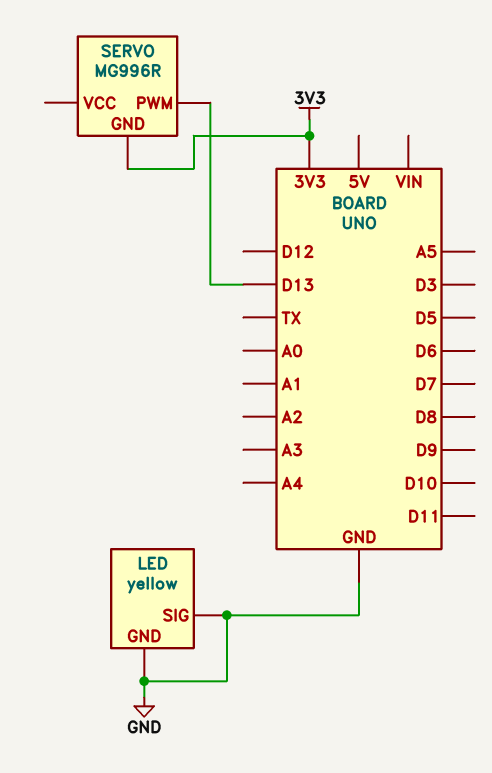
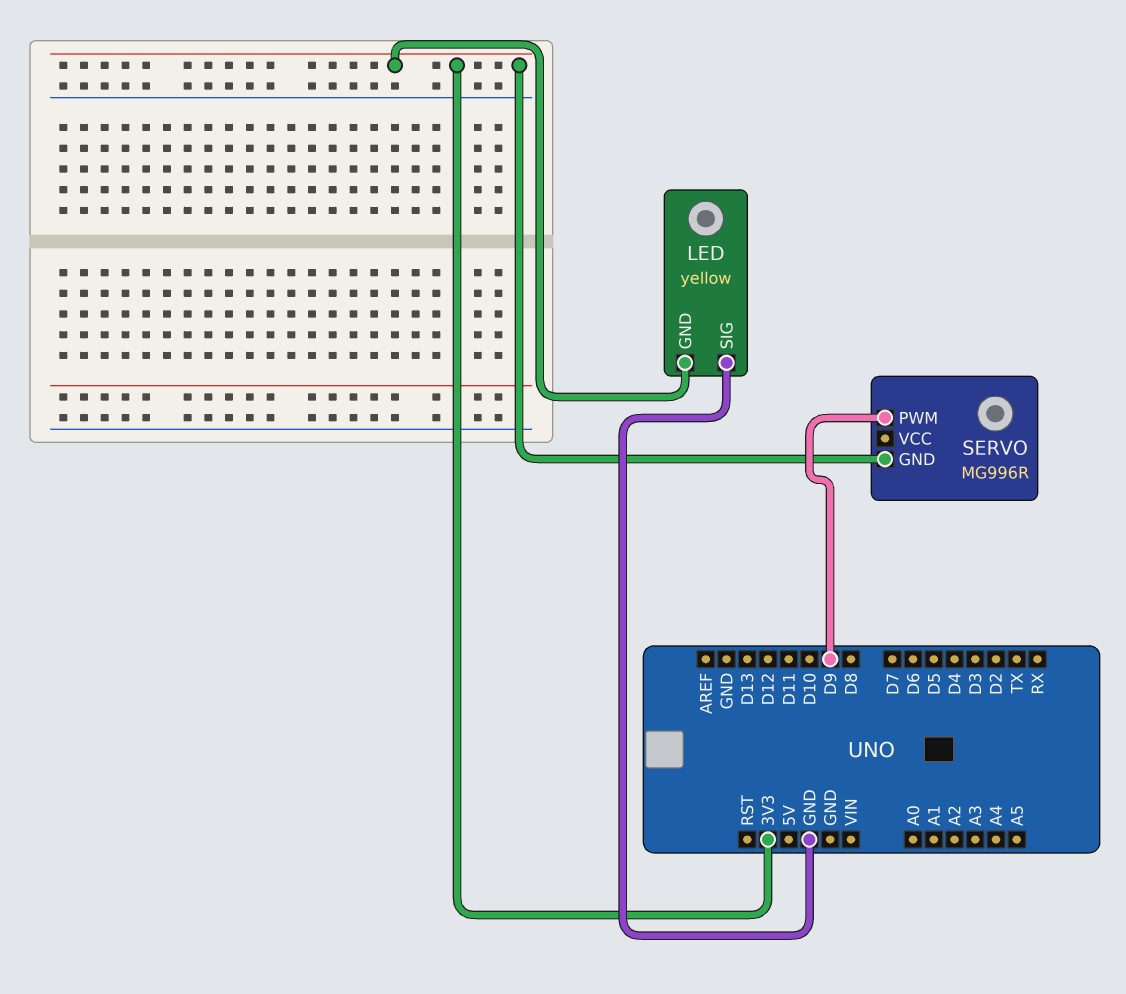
LED pin GND: GND -> 3V3
SERVO pin PWM: D13 -> D9

